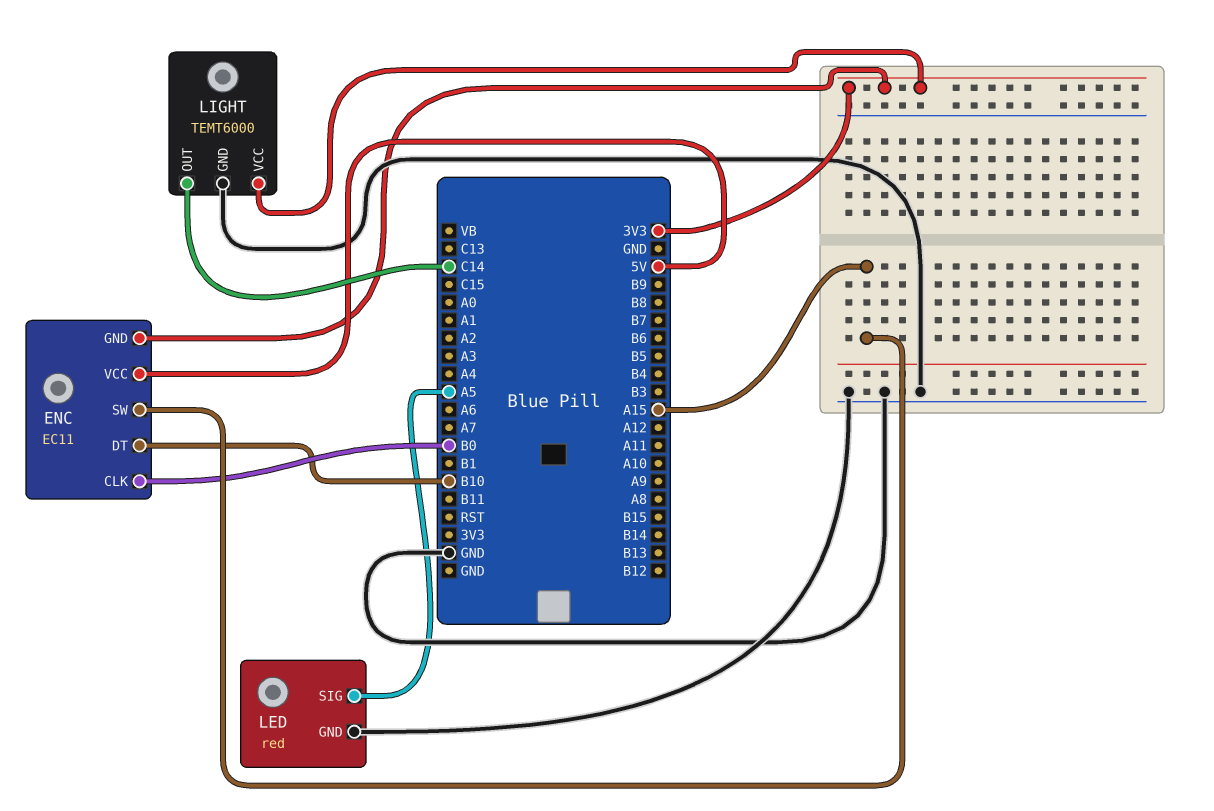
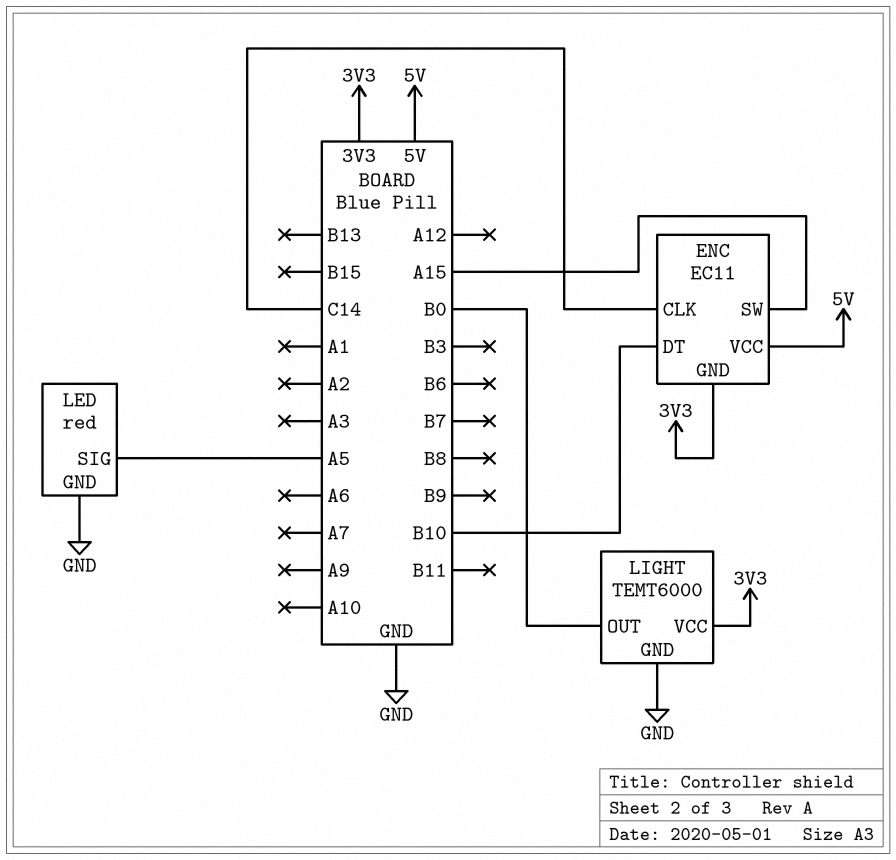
ENC pin CLK: B0 -> C14
LIGHT pin OUT: C14 -> B0

